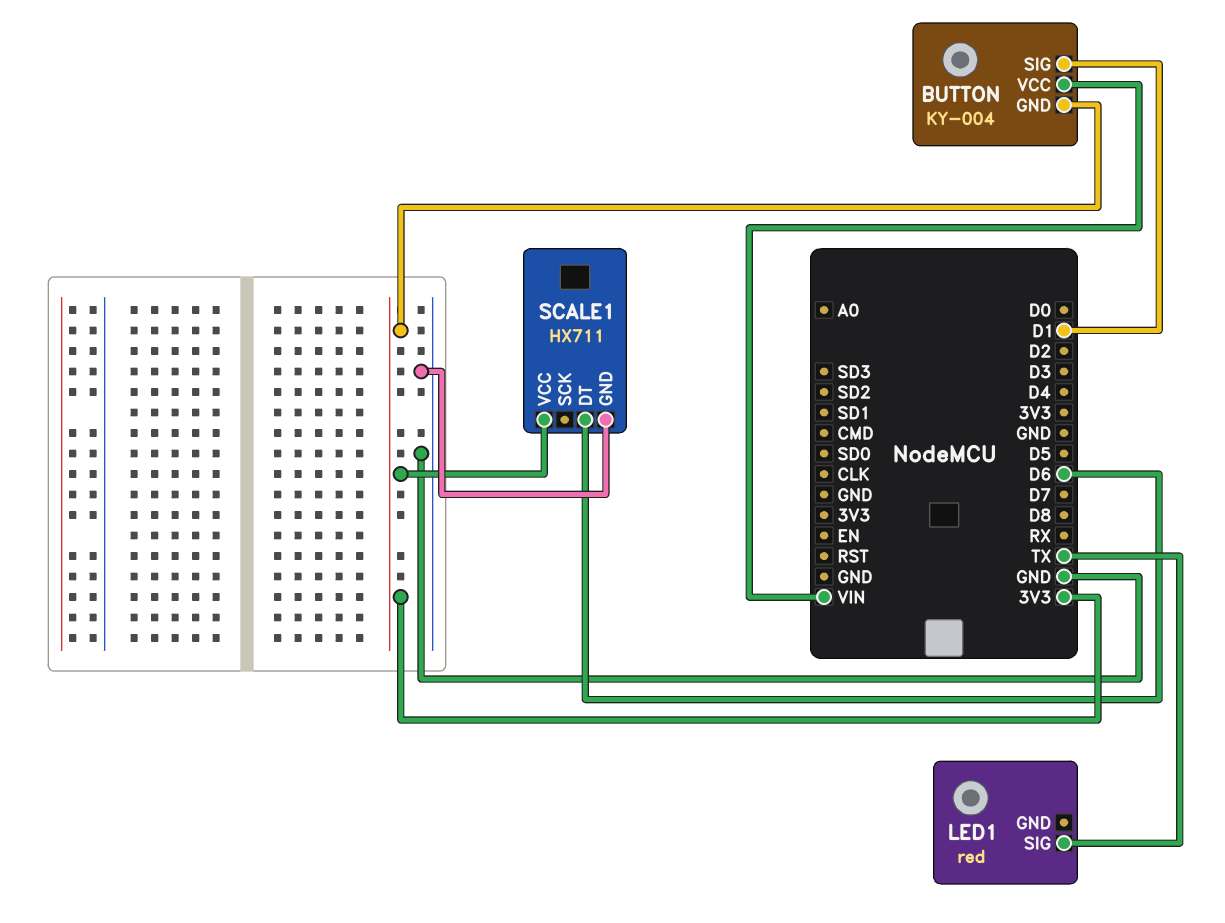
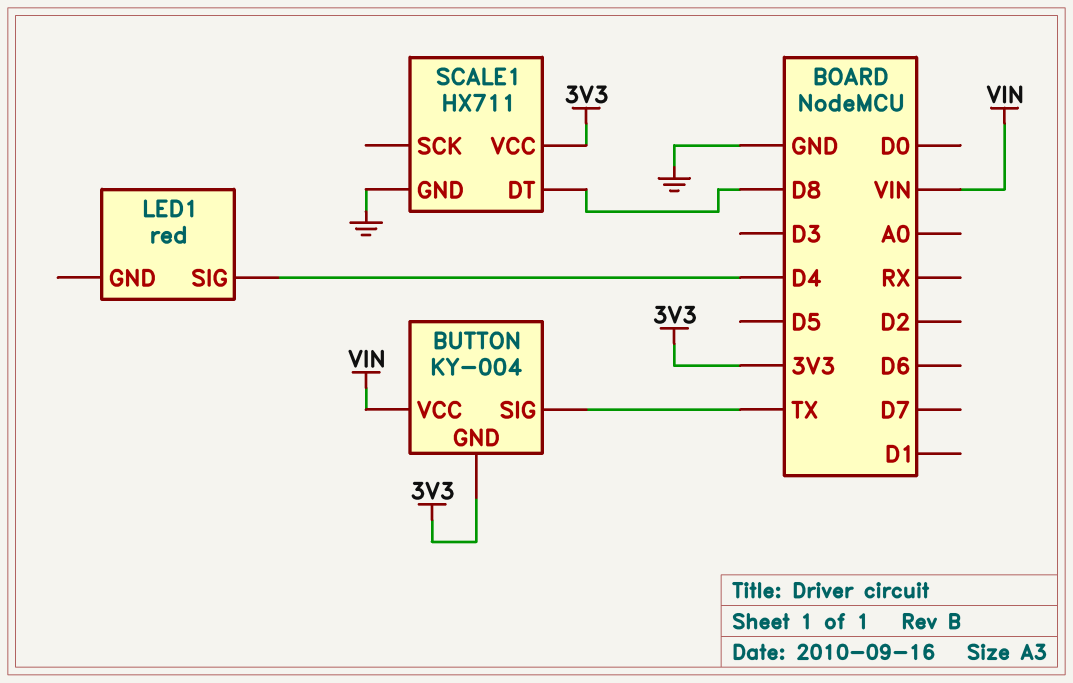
BUTTON pin SIG: D1 -> TX
LED1 pin SIG: TX -> D4
SCALE1 pin DT: D6 -> D8

